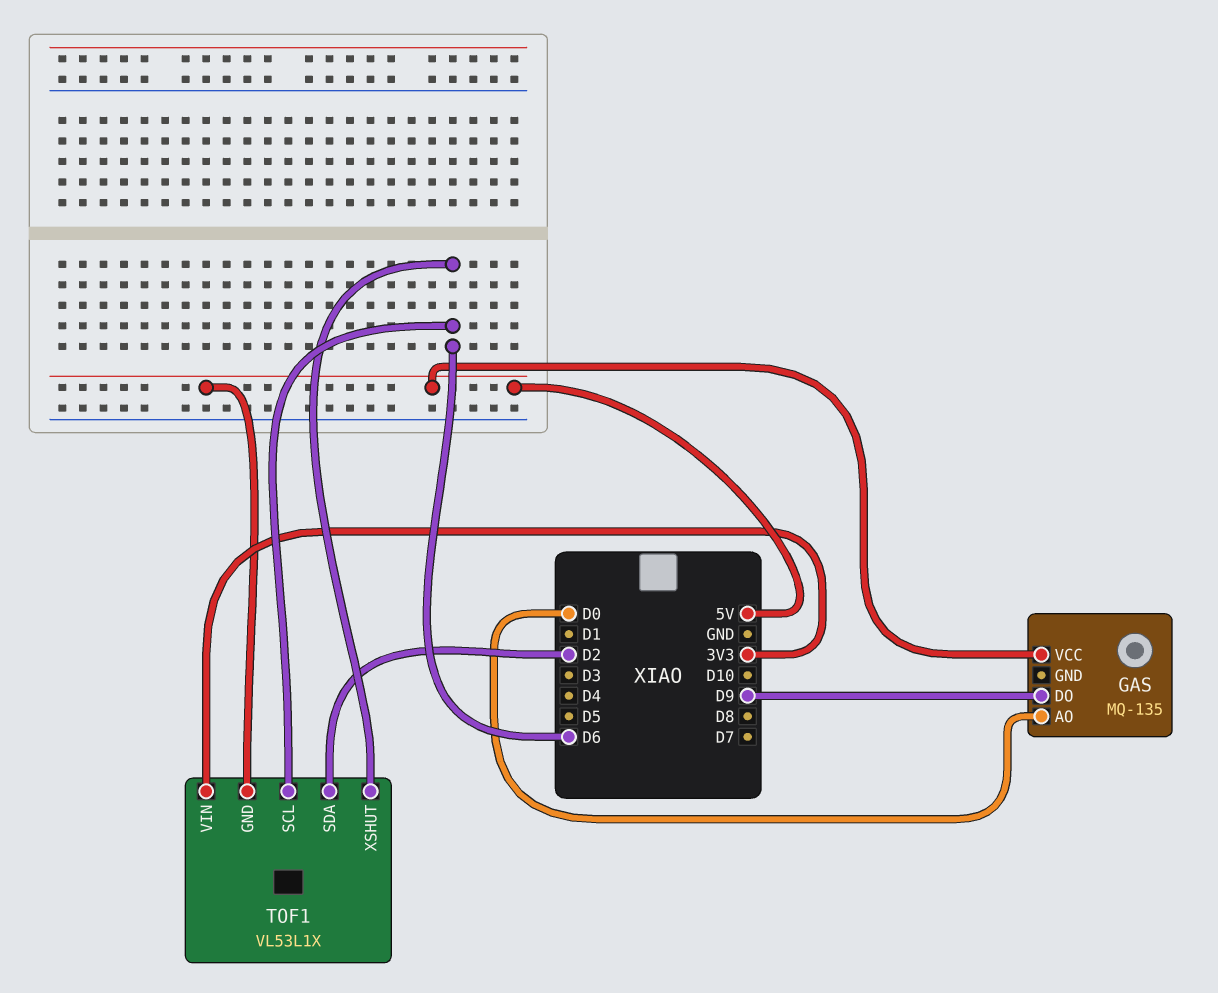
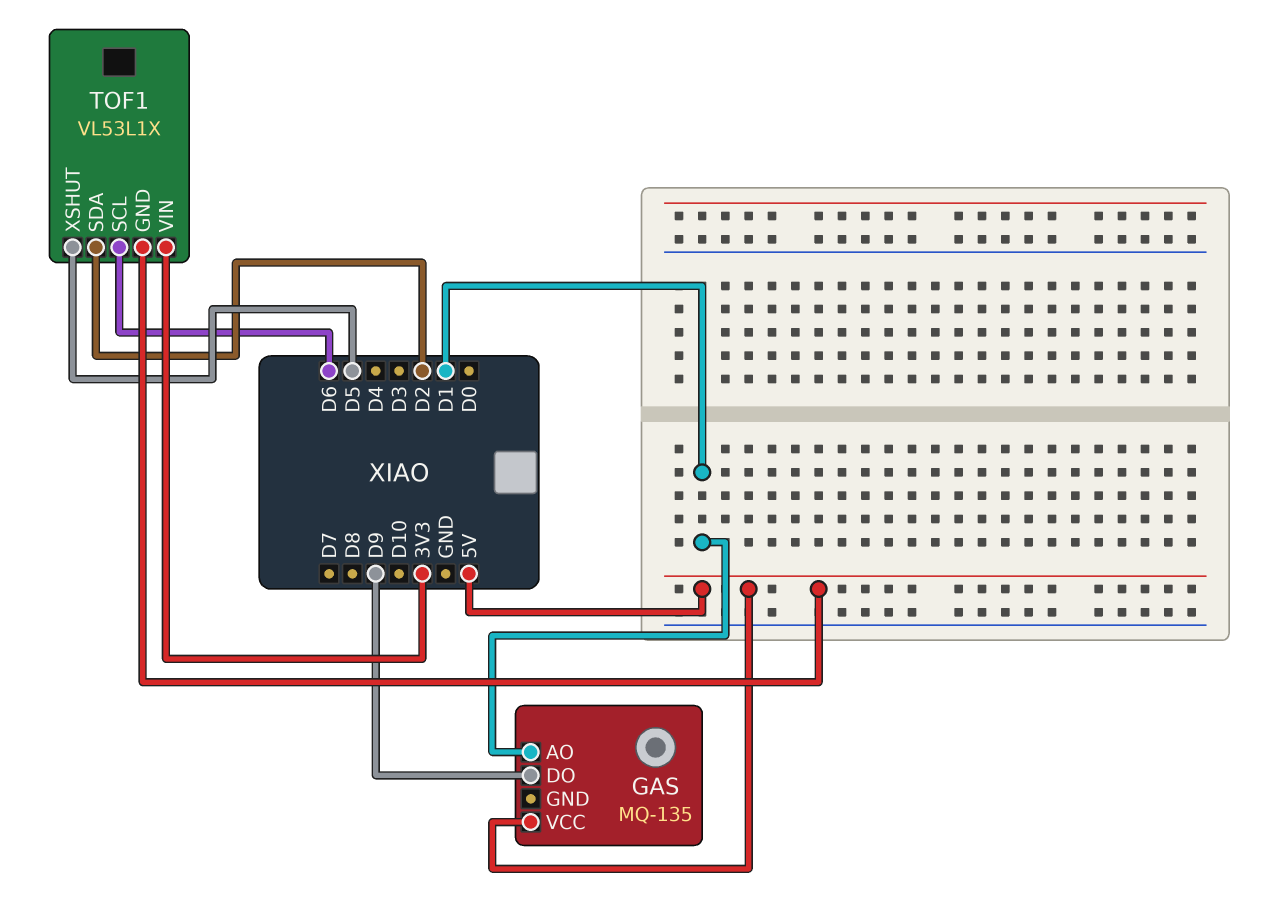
GAS pin AO: D0 -> D1
TOF1 pin XSHUT: D6 -> D5

